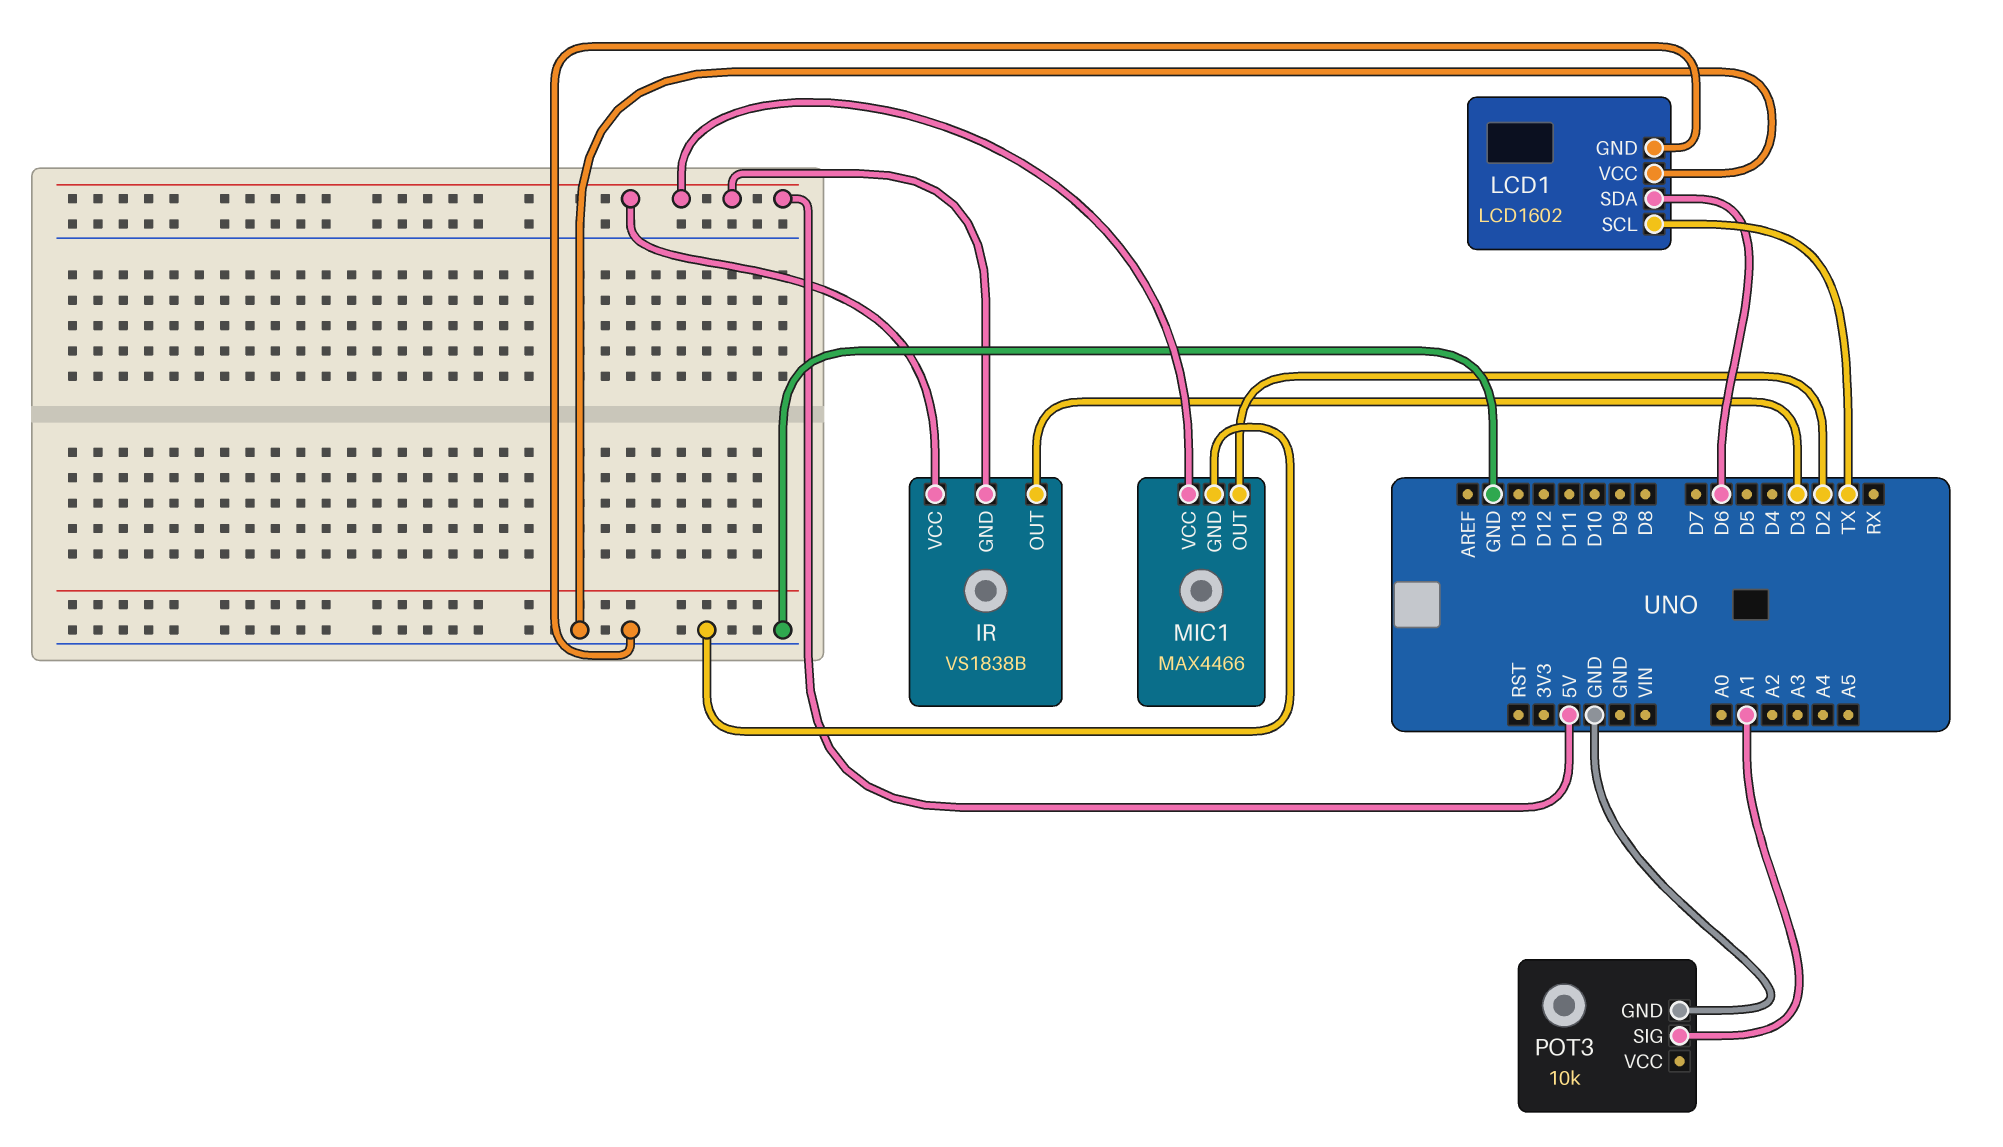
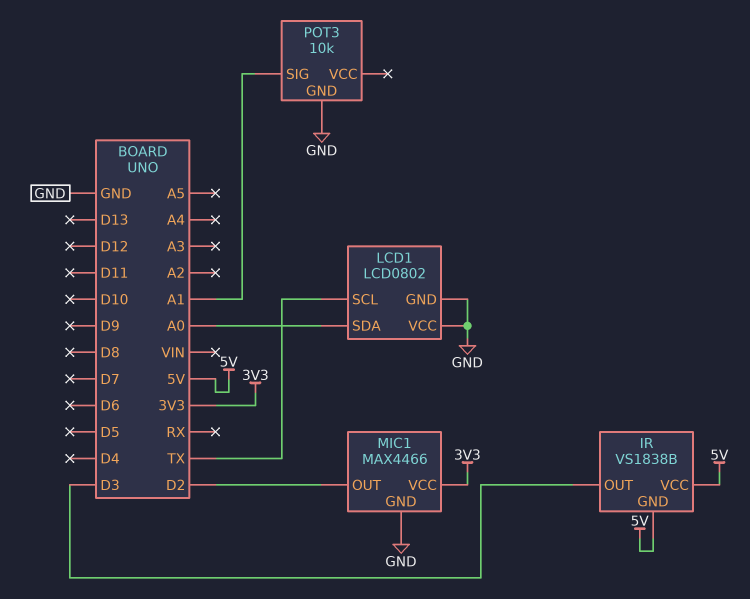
LCD1: LCD1602 -> LCD0802
LCD1 pin SDA: D6 -> A0
MIC1 pin VCC: 5V -> 3V3

